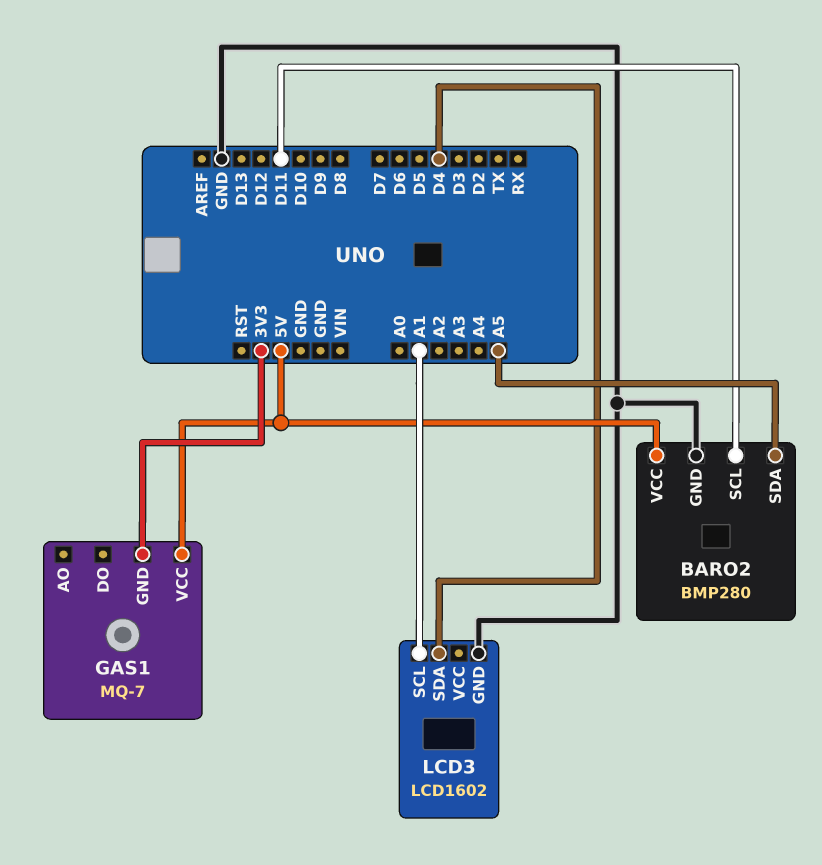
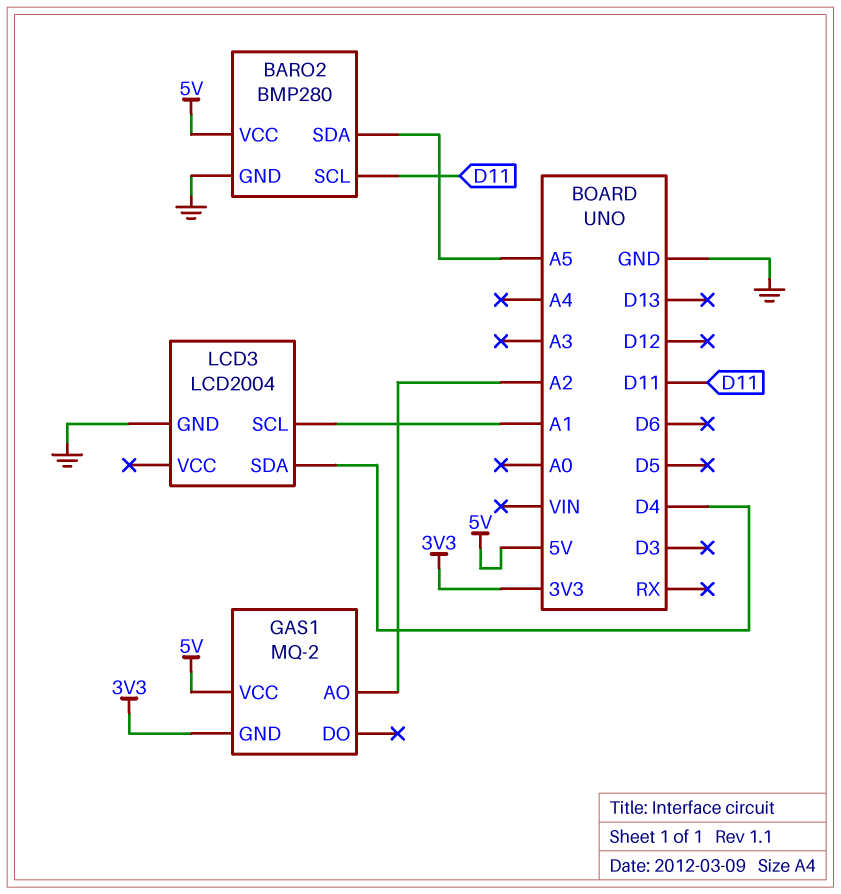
GAS1: MQ-7 -> MQ-2
GAS1 pin AO: none -> A2
LCD3: LCD1602 -> LCD2004

